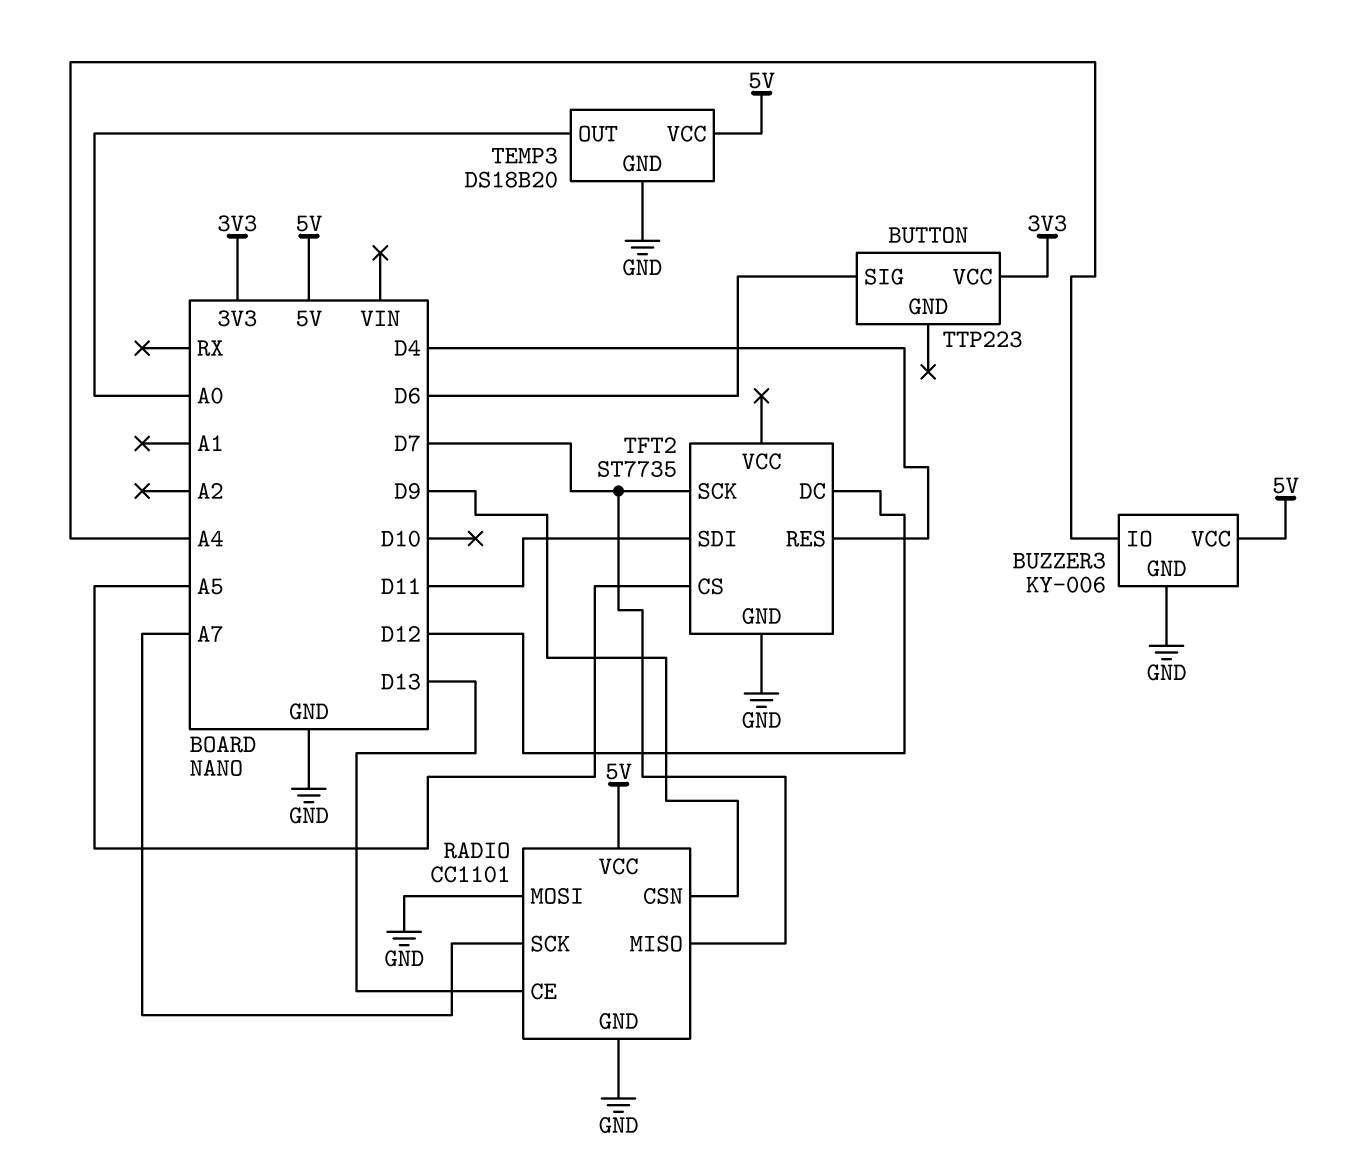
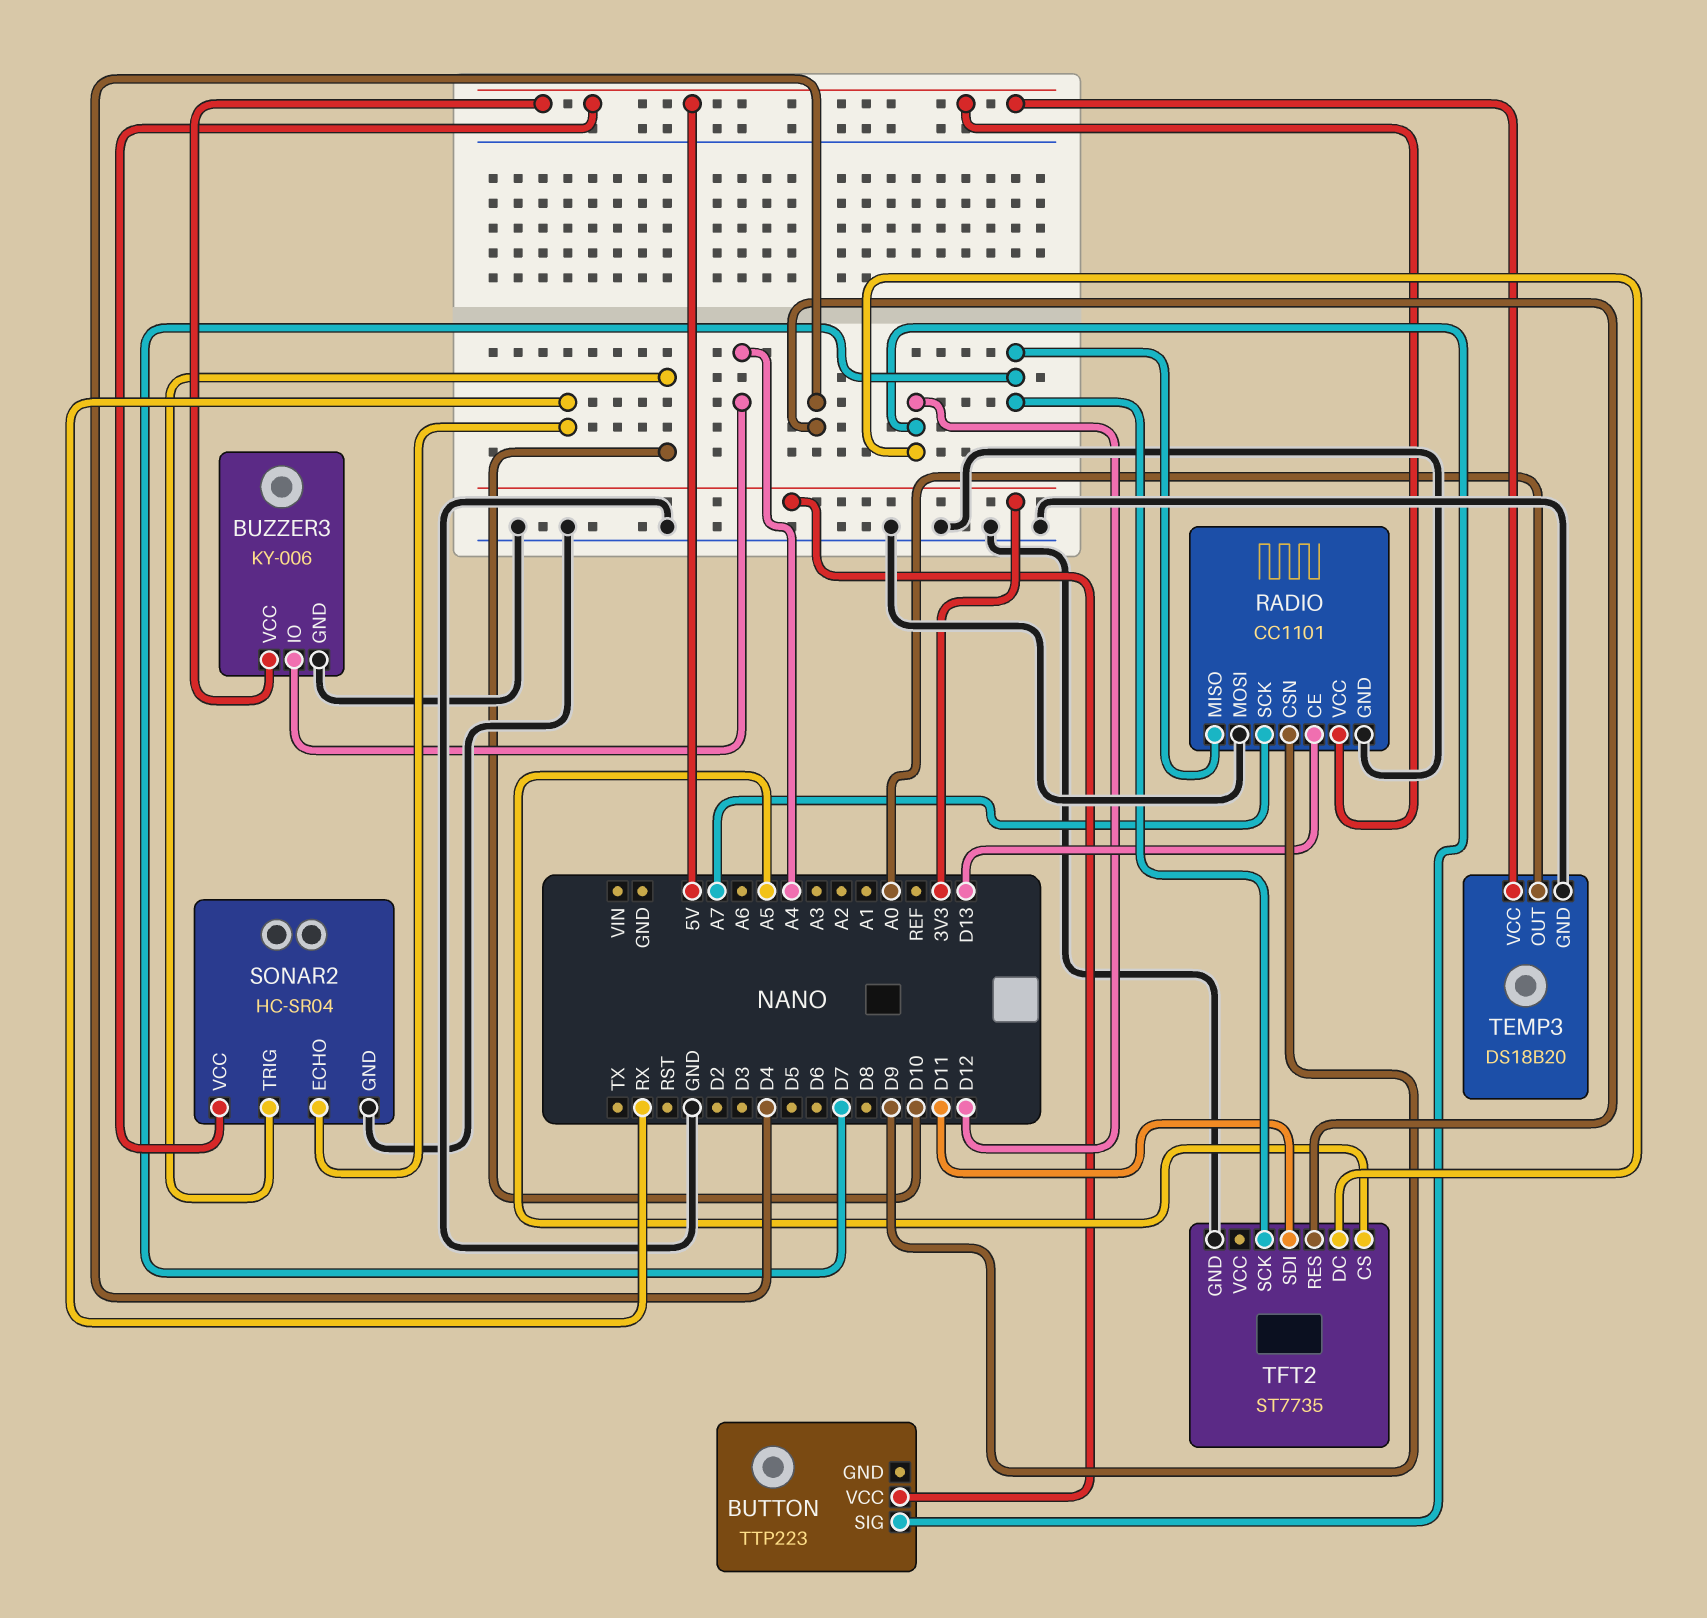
BUTTON pin SIG: D6 -> D12
SONAR2: none -> HC-SR04
SONAR2 pin ECHO: none -> RX
SONAR2 pin GND: none -> GND
SONAR2 pin TRIG: none -> D10
SONAR2 pin VCC: none -> 5V

